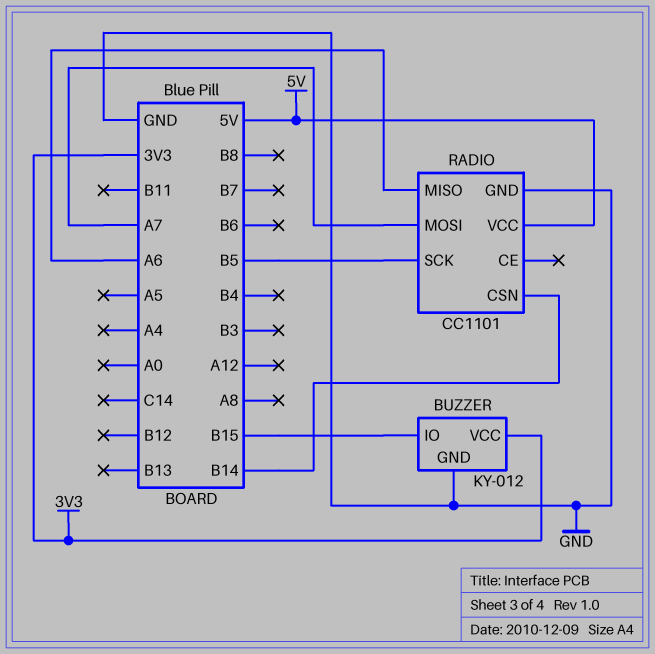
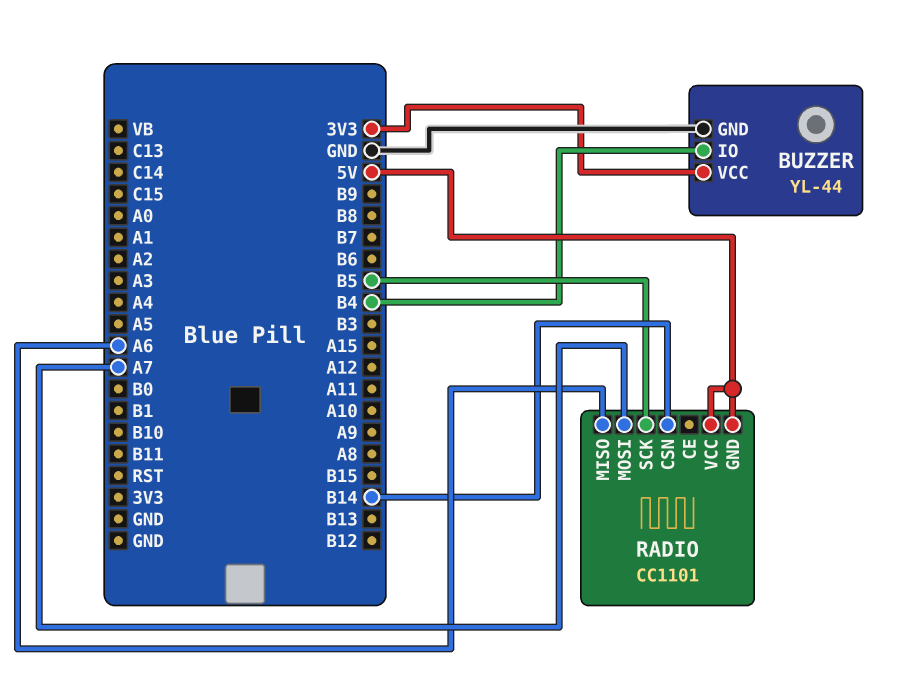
BUZZER: KY-012 -> YL-44
BUZZER pin IO: B15 -> B4
RADIO pin GND: GND -> 5V

